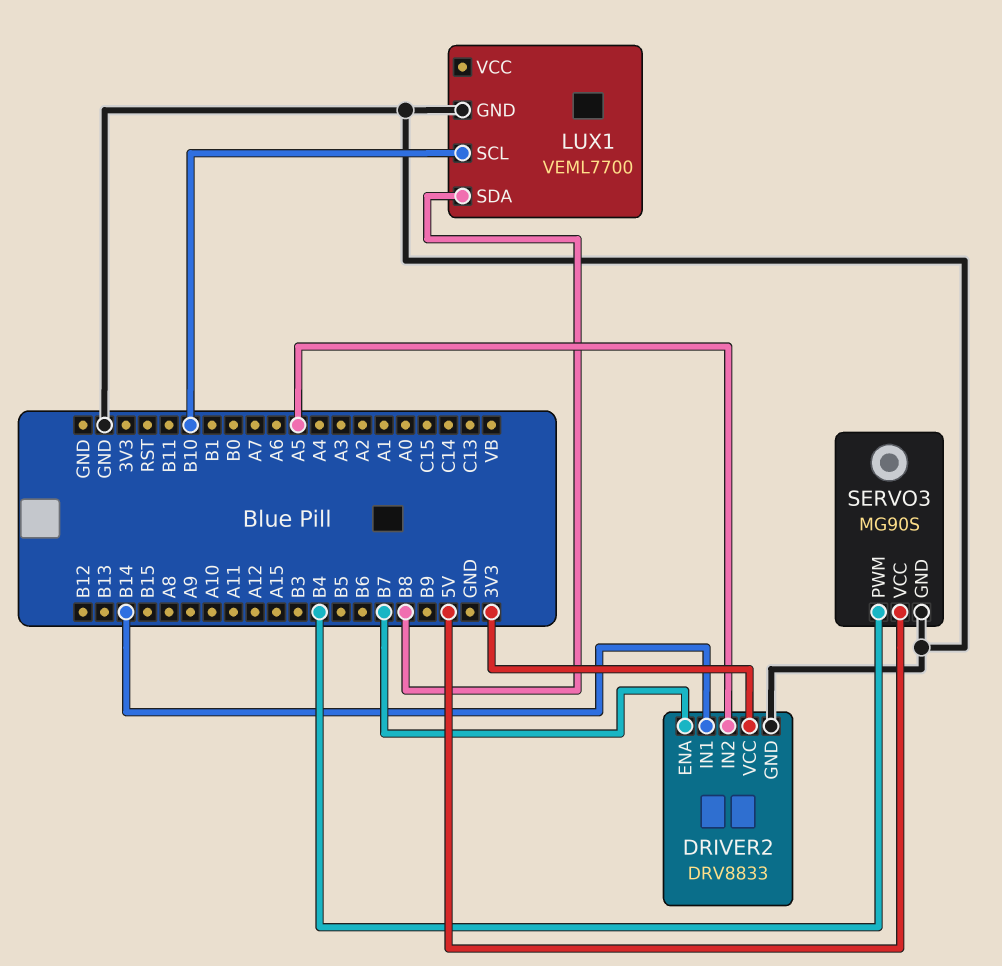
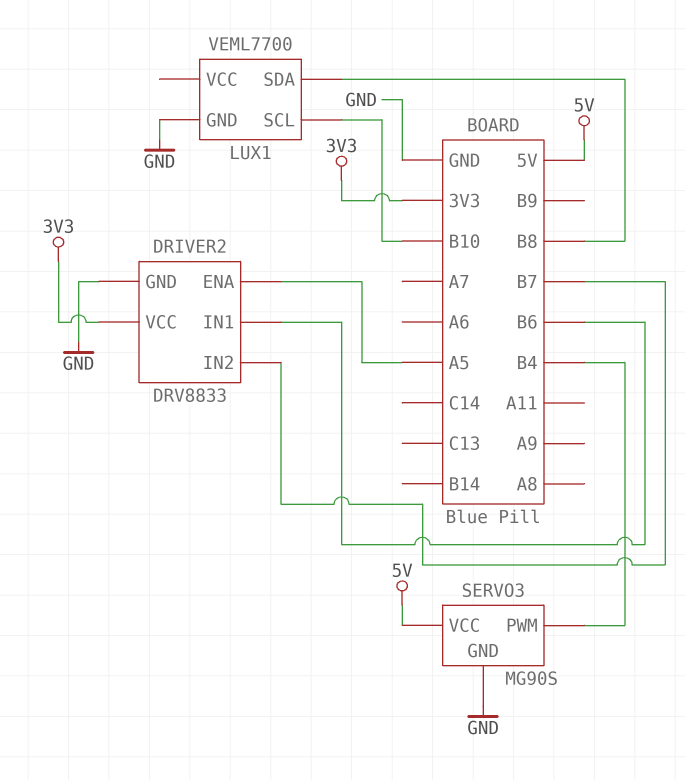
DRIVER2 pin ENA: B7 -> A5
DRIVER2 pin IN1: B14 -> B6
DRIVER2 pin IN2: A5 -> B7

